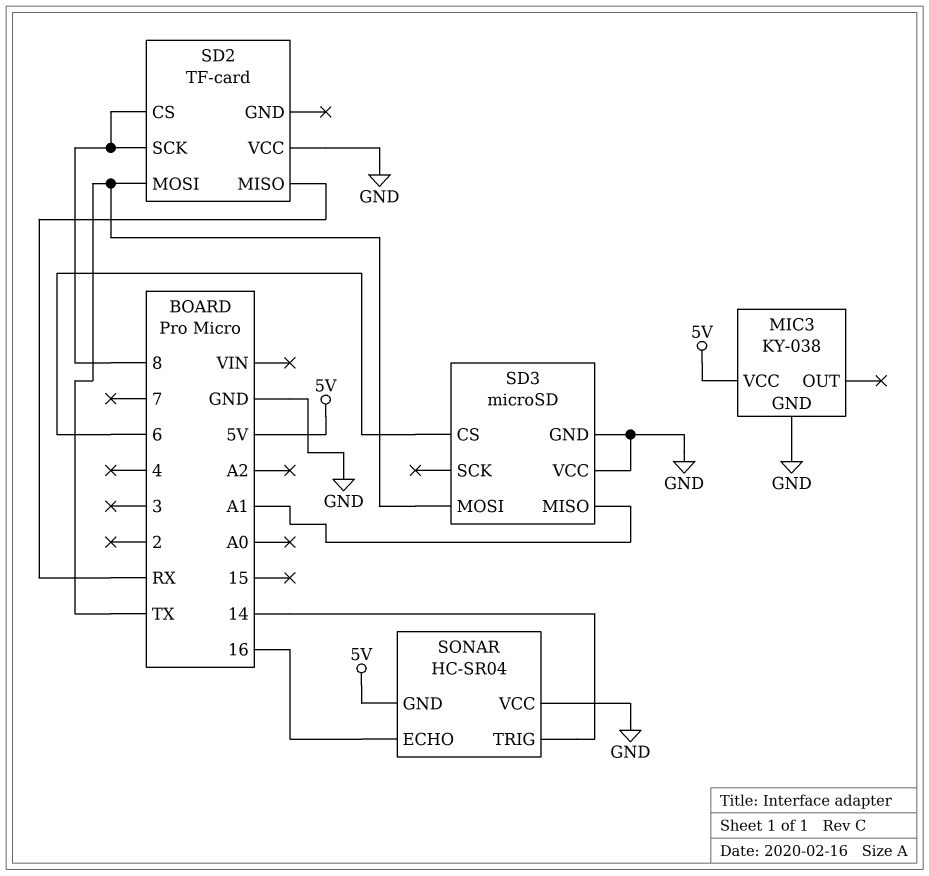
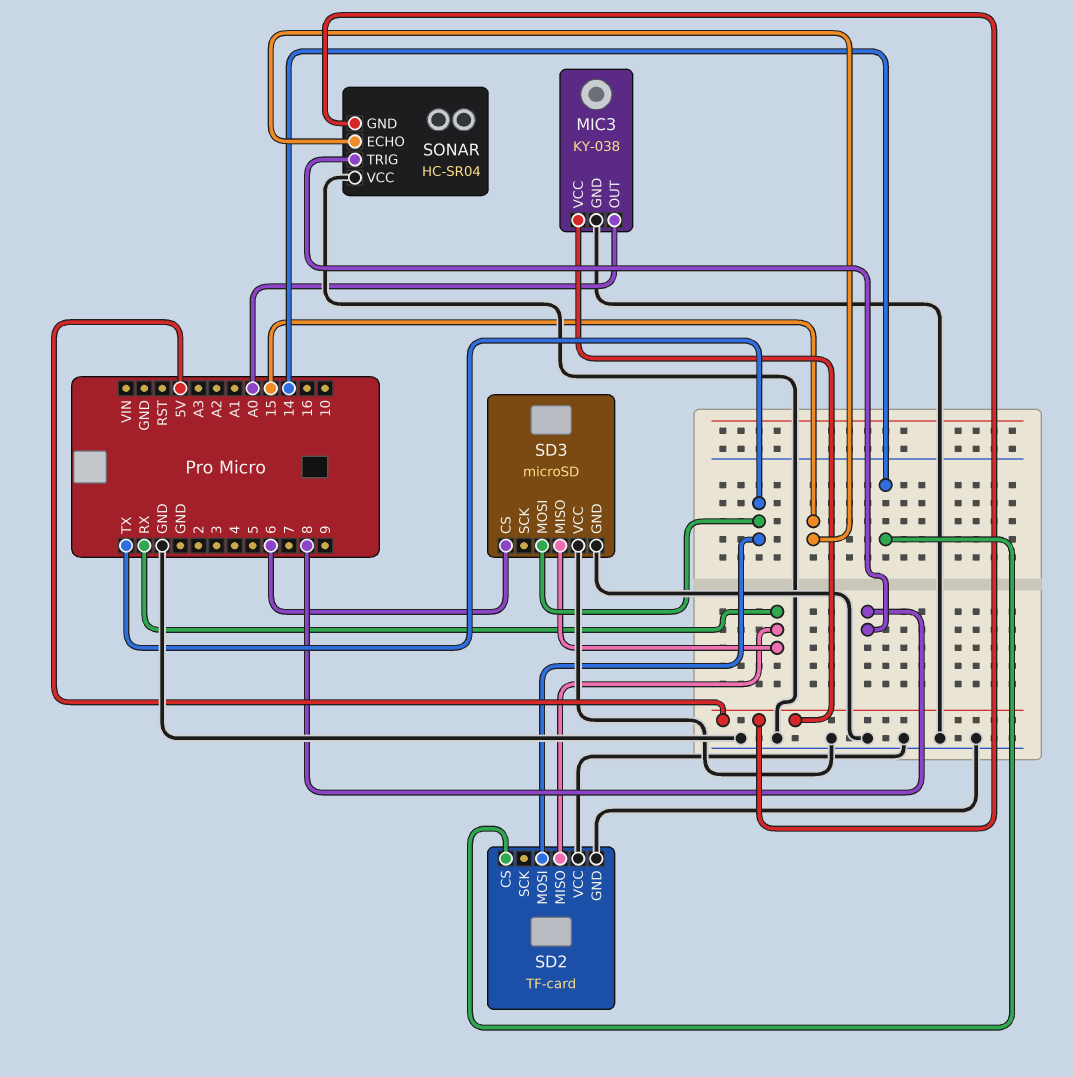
MIC3 pin OUT: none -> A0
SD2 pin CS: 8 -> 14
SD2 pin GND: none -> GND
SD2 pin SCK: 8 -> none
SD3 pin MISO: A1 -> RX
SONAR pin ECHO: 16 -> 15
SONAR pin TRIG: 14 -> 8

